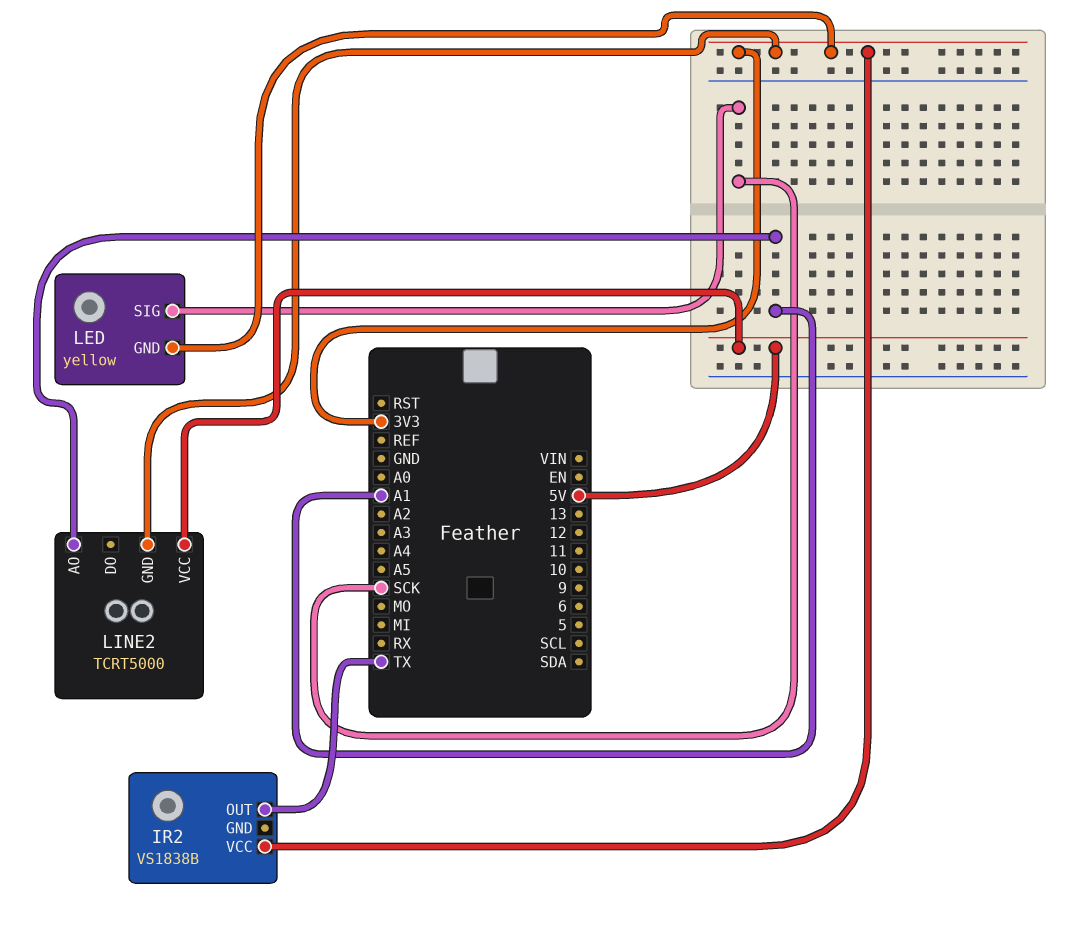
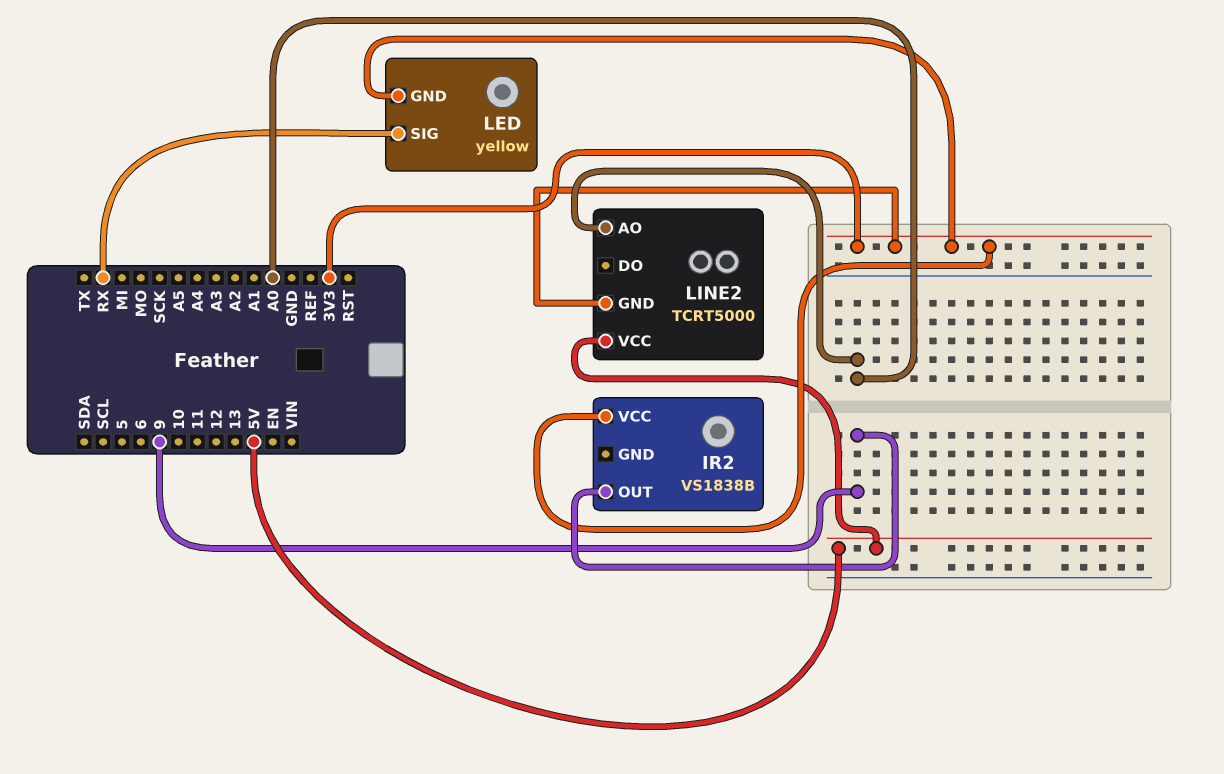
IR2 pin OUT: TX -> 9
LED pin SIG: SCK -> RX
LINE2 pin AO: A1 -> A0

